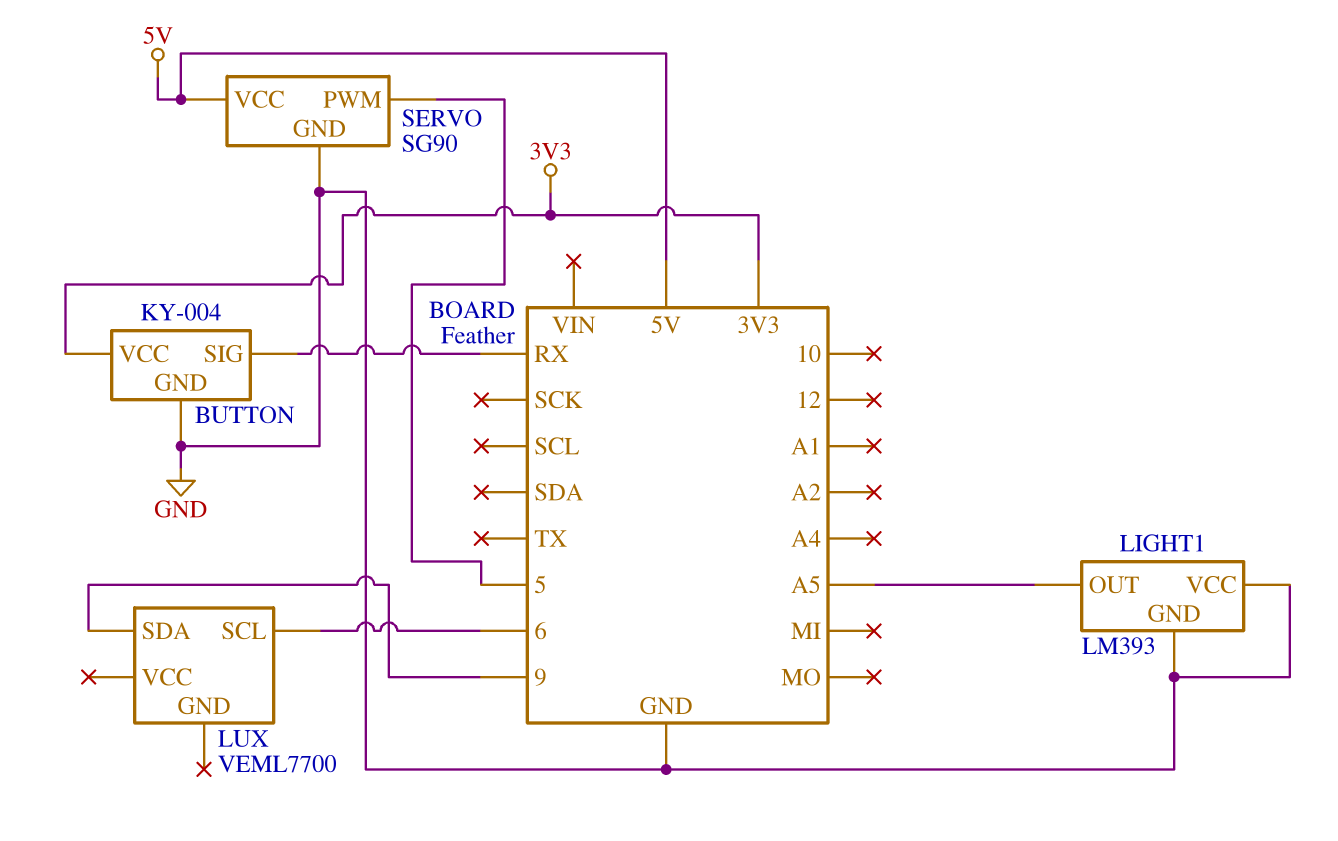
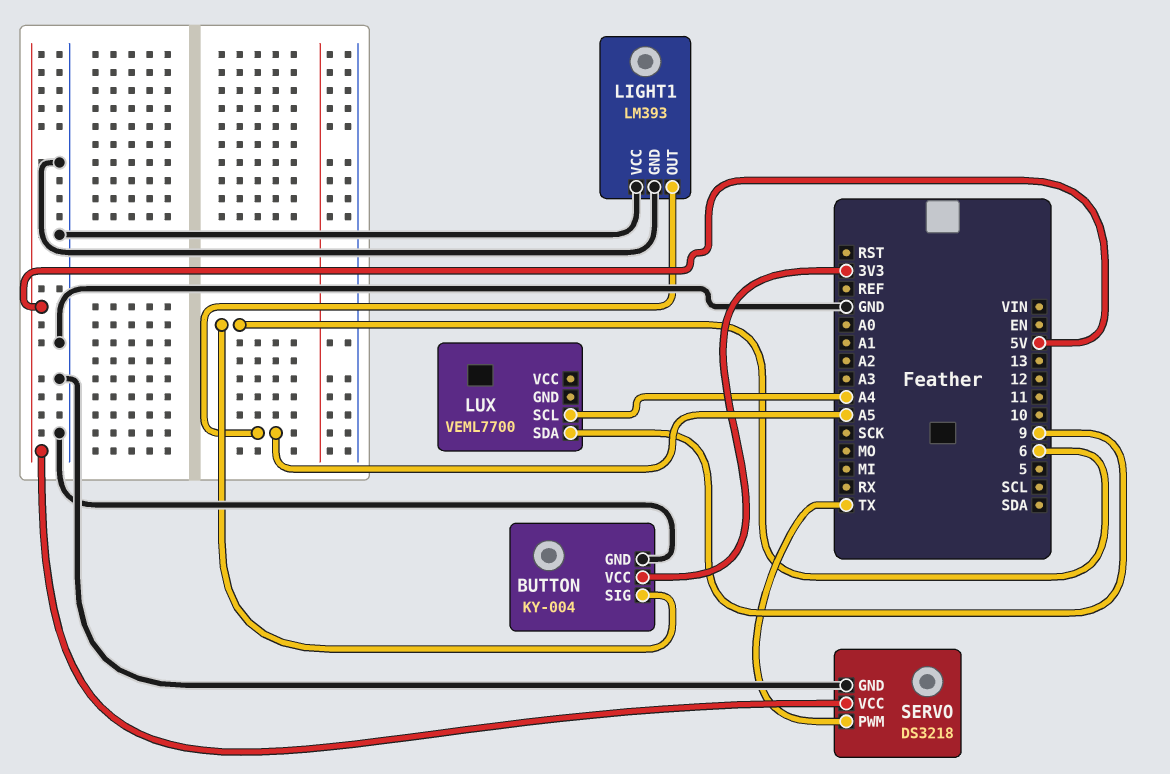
BUTTON pin SIG: RX -> 6
LUX pin SCL: 6 -> A4
SERVO: SG90 -> DS3218
SERVO pin PWM: 5 -> TX

